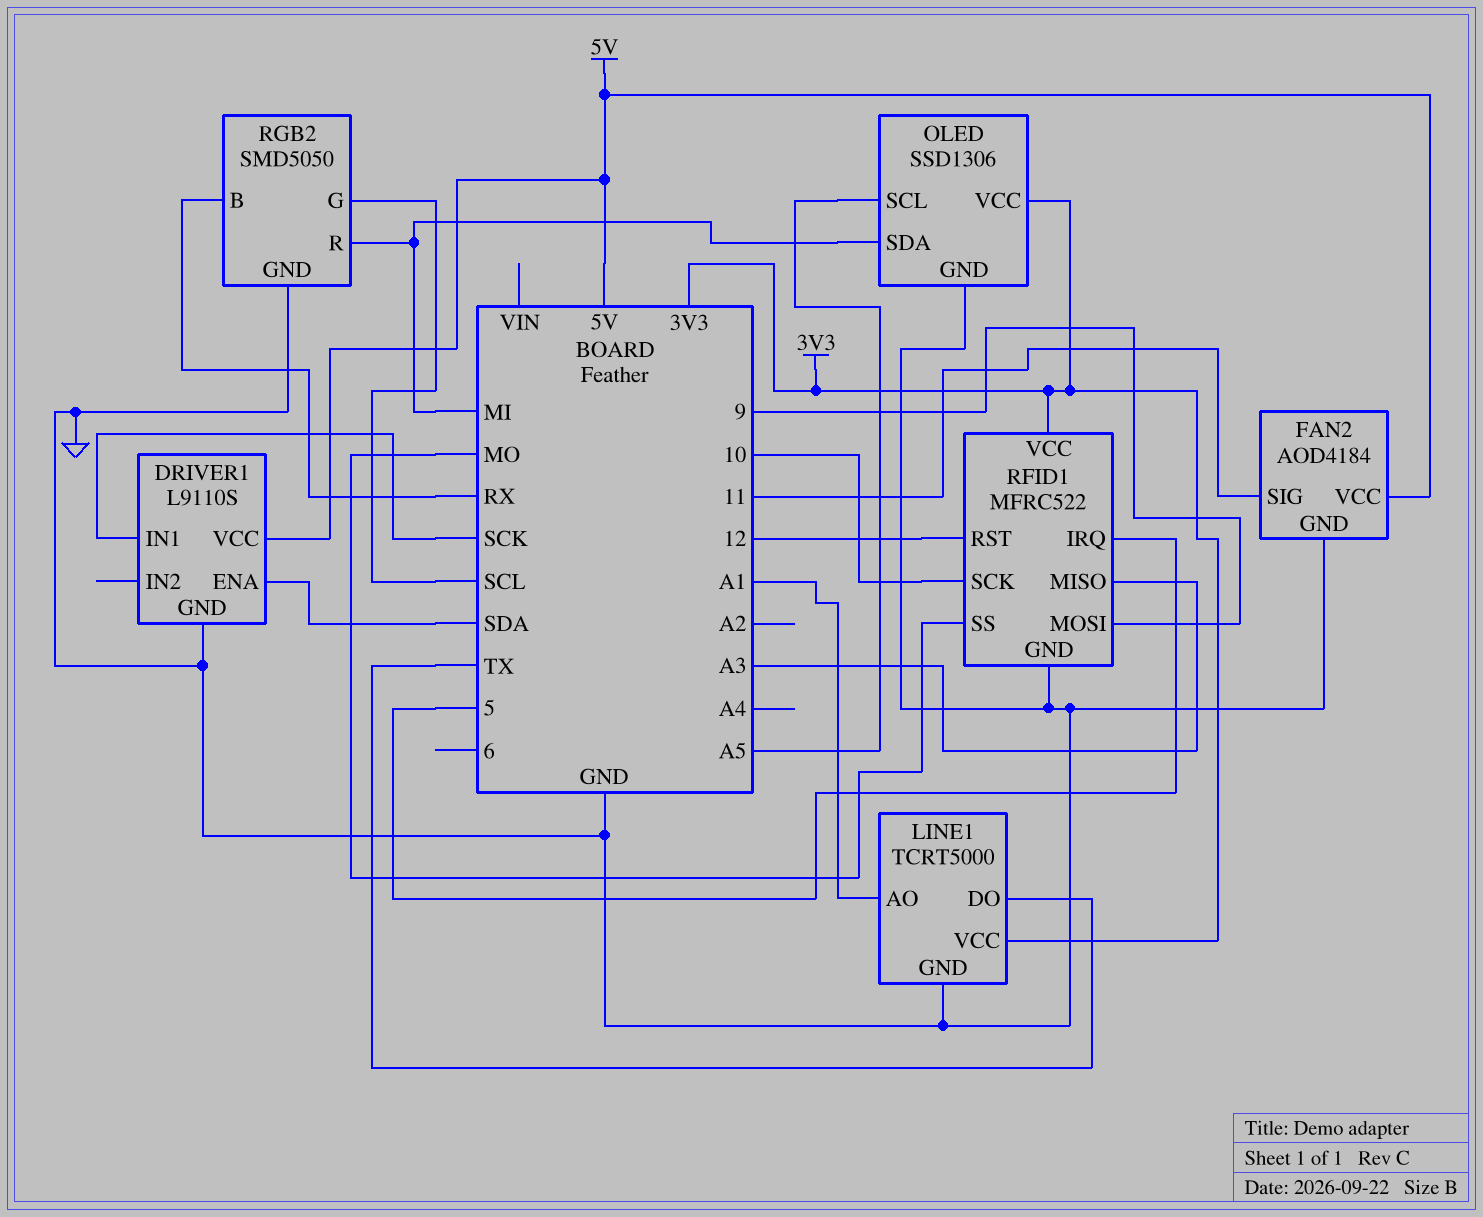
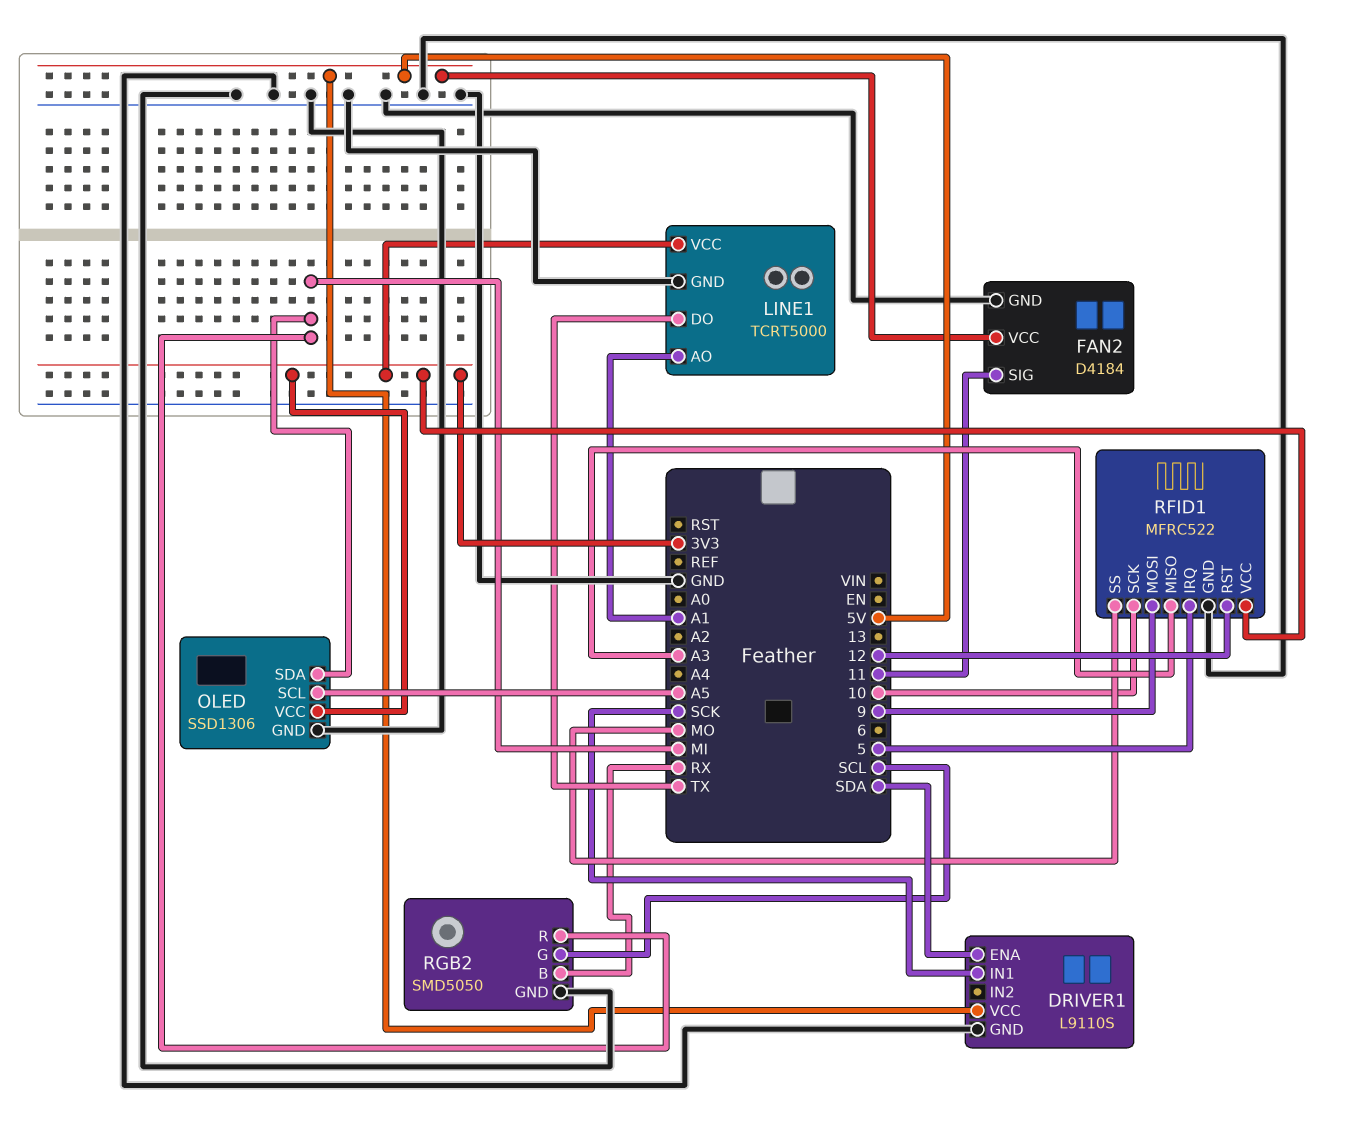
FAN2: AOD4184 -> D4184

